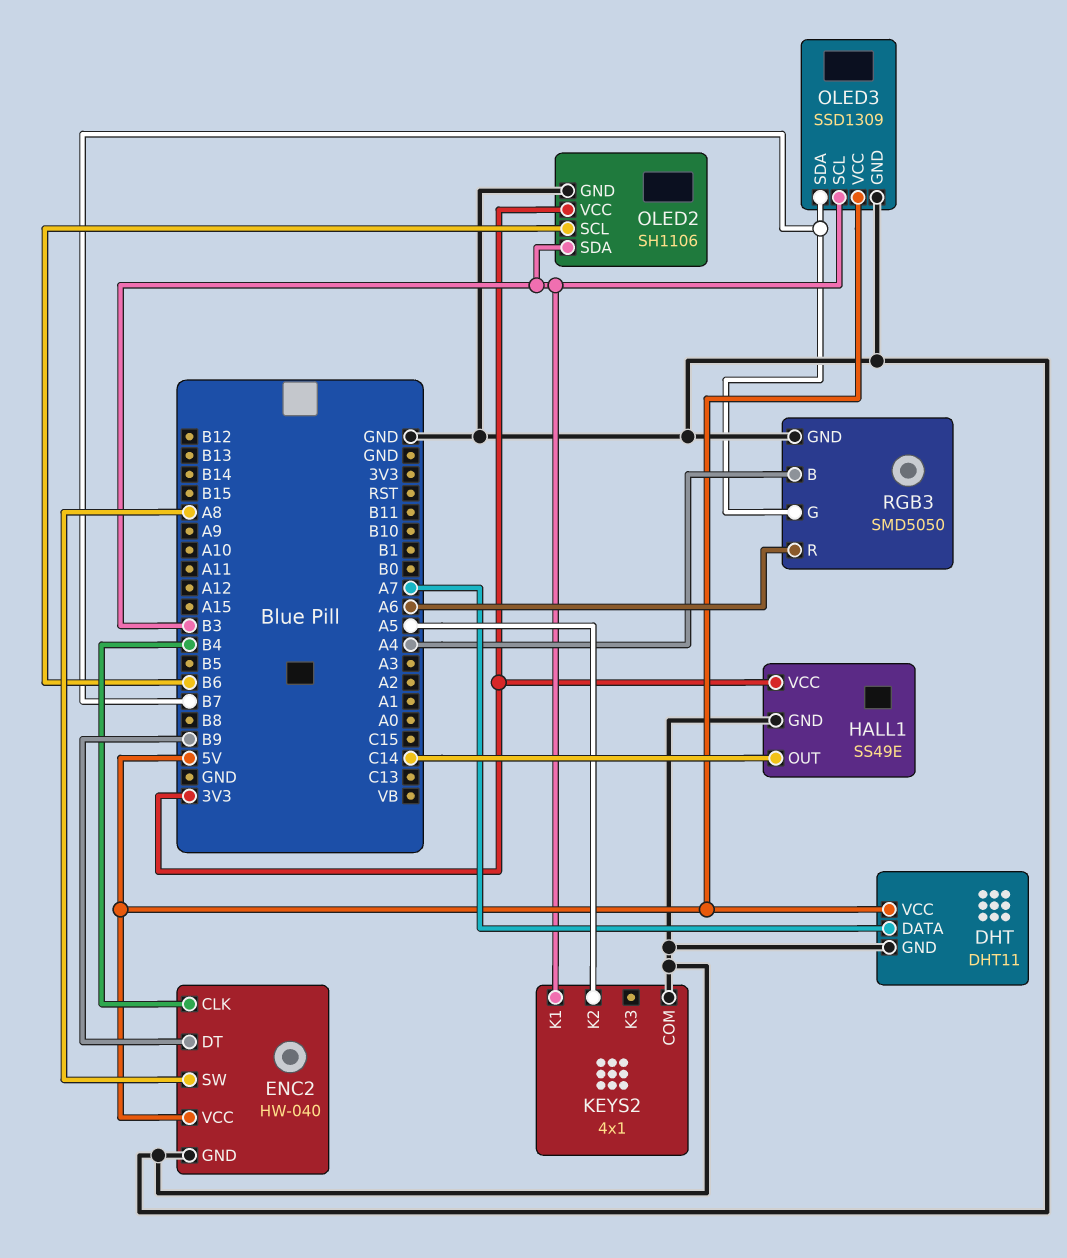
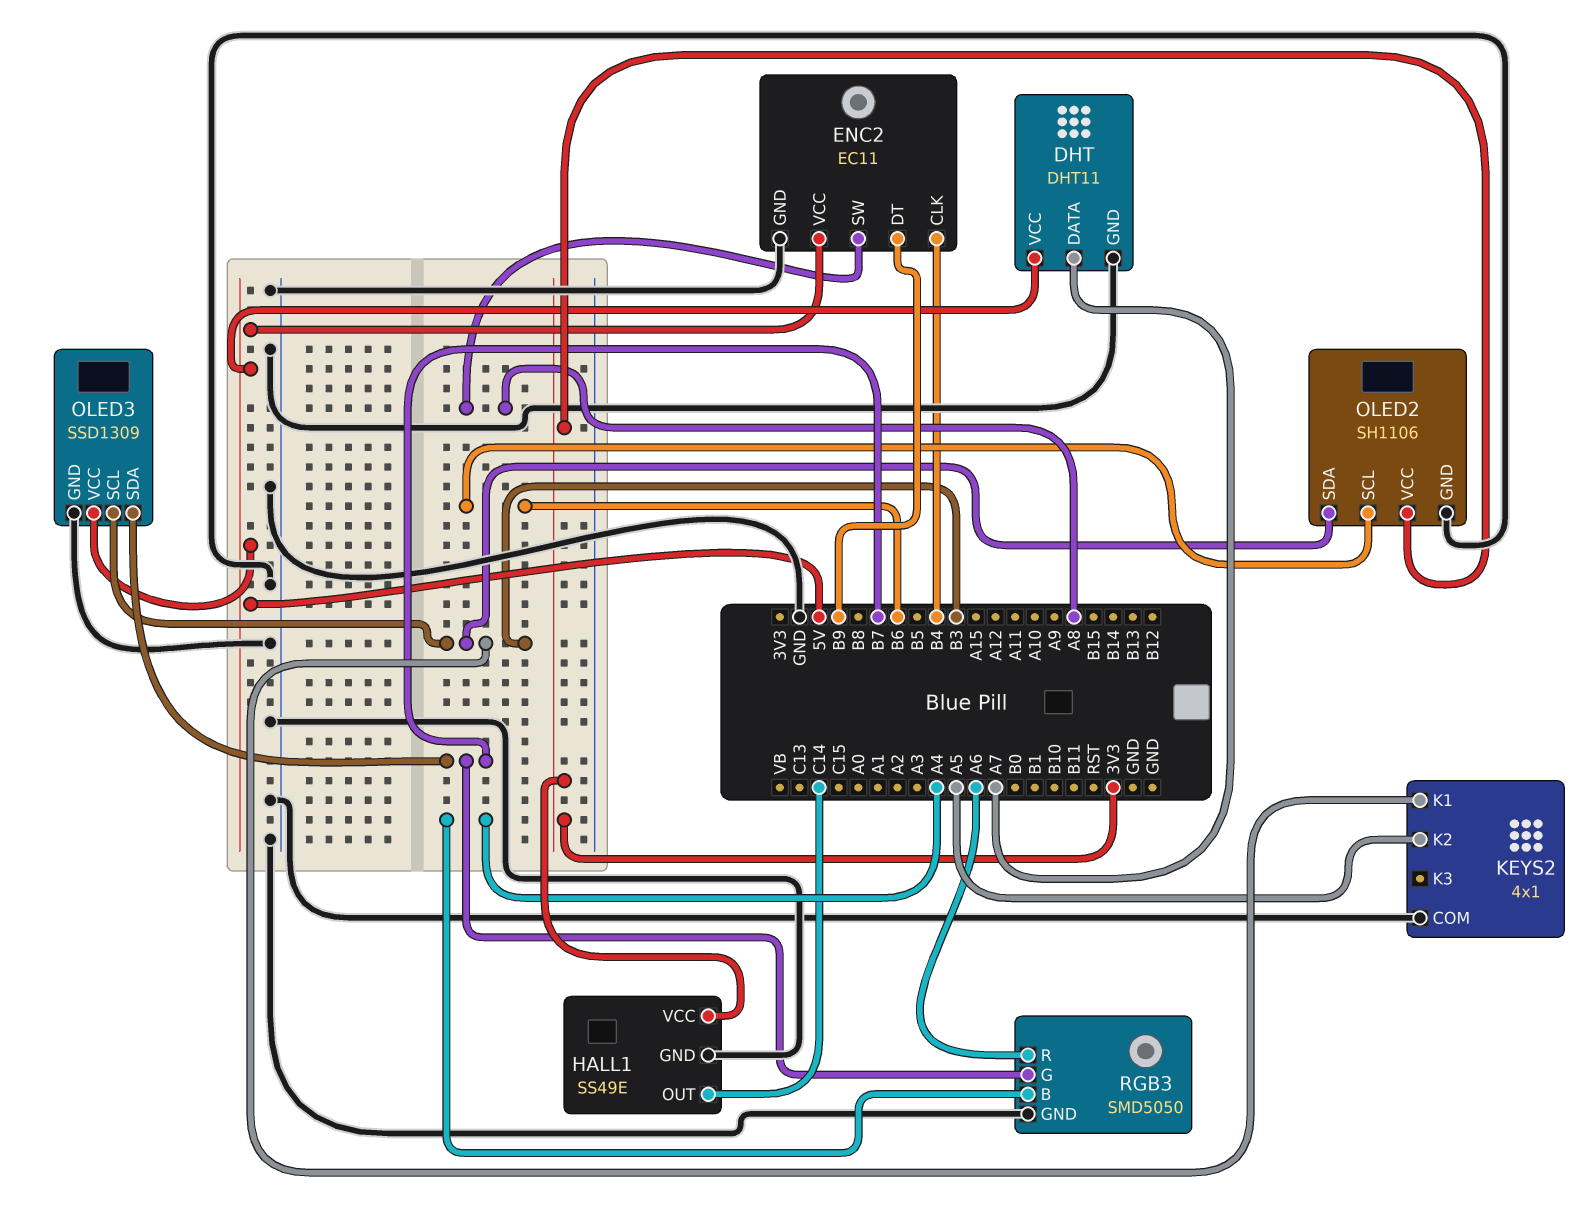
ENC2: HW-040 -> EC11

